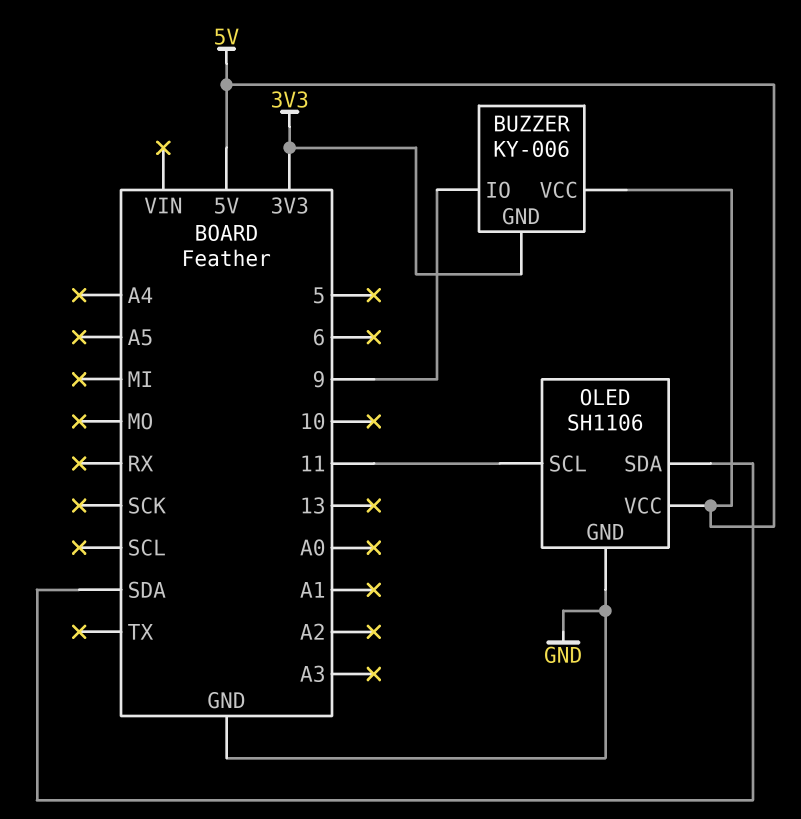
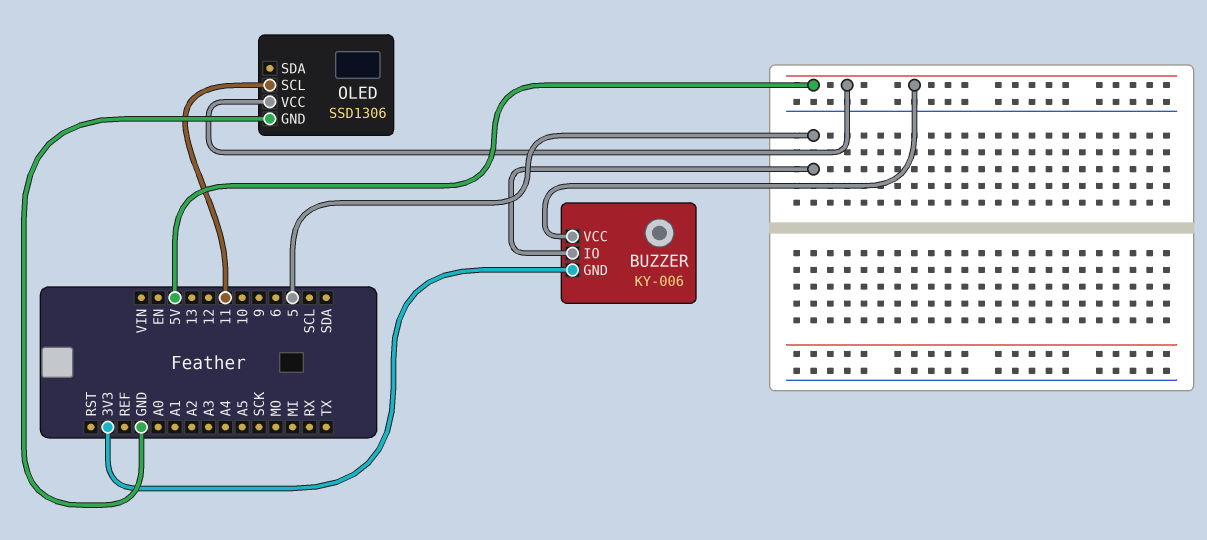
BUZZER pin IO: 9 -> 5
OLED: SH1106 -> SSD1306
OLED pin SDA: SDA -> none

